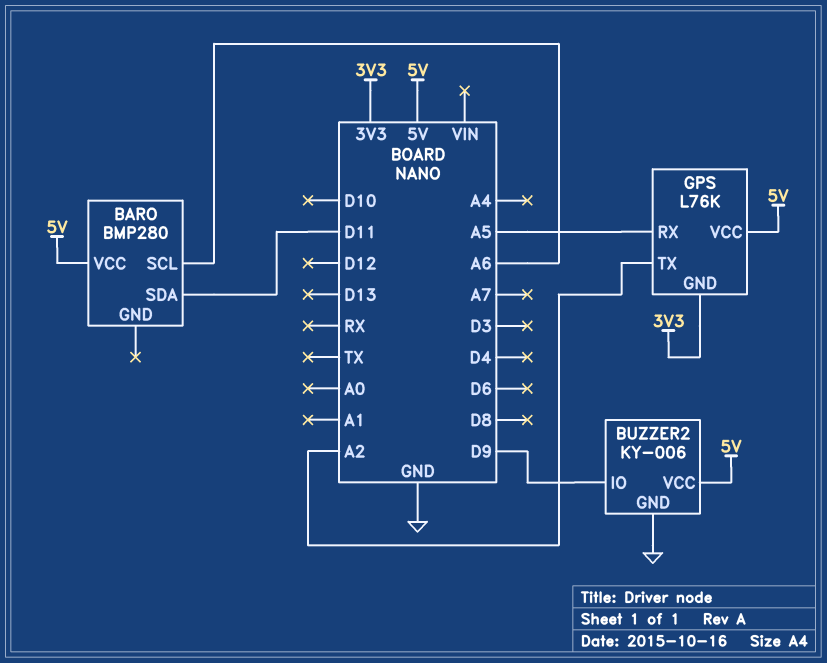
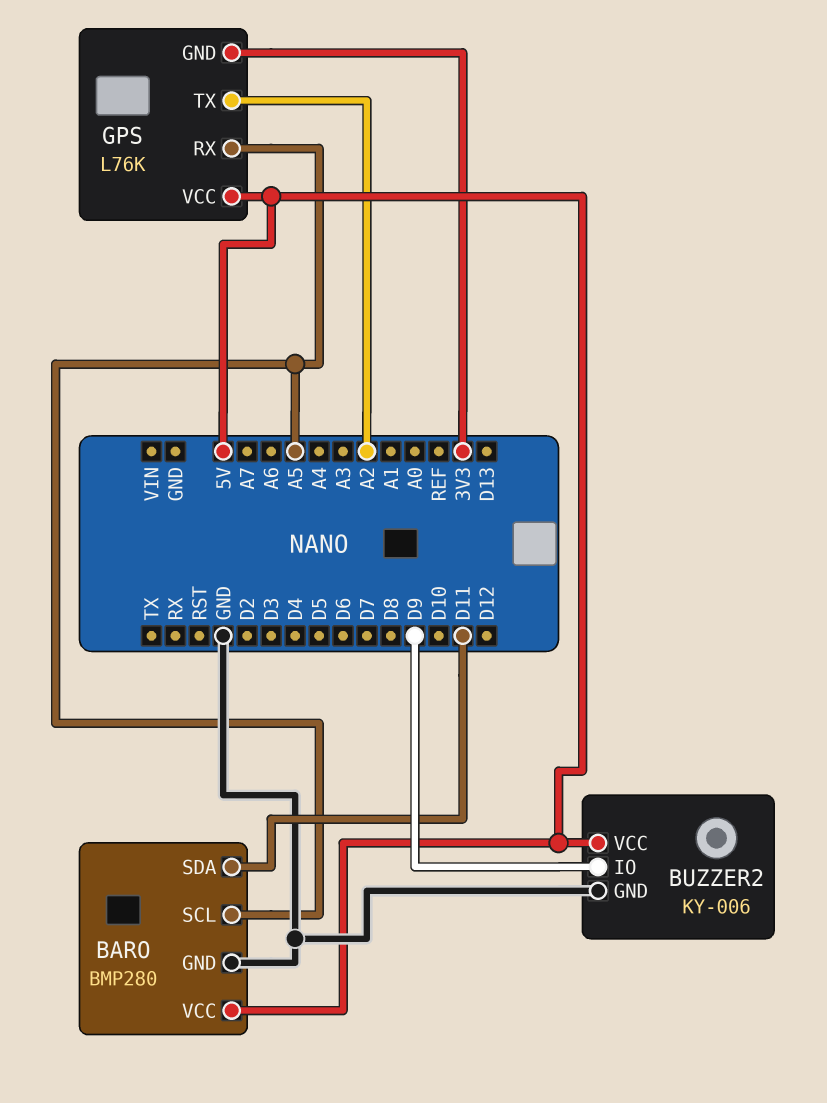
BARO pin GND: none -> GND
BARO pin SCL: A6 -> A5

